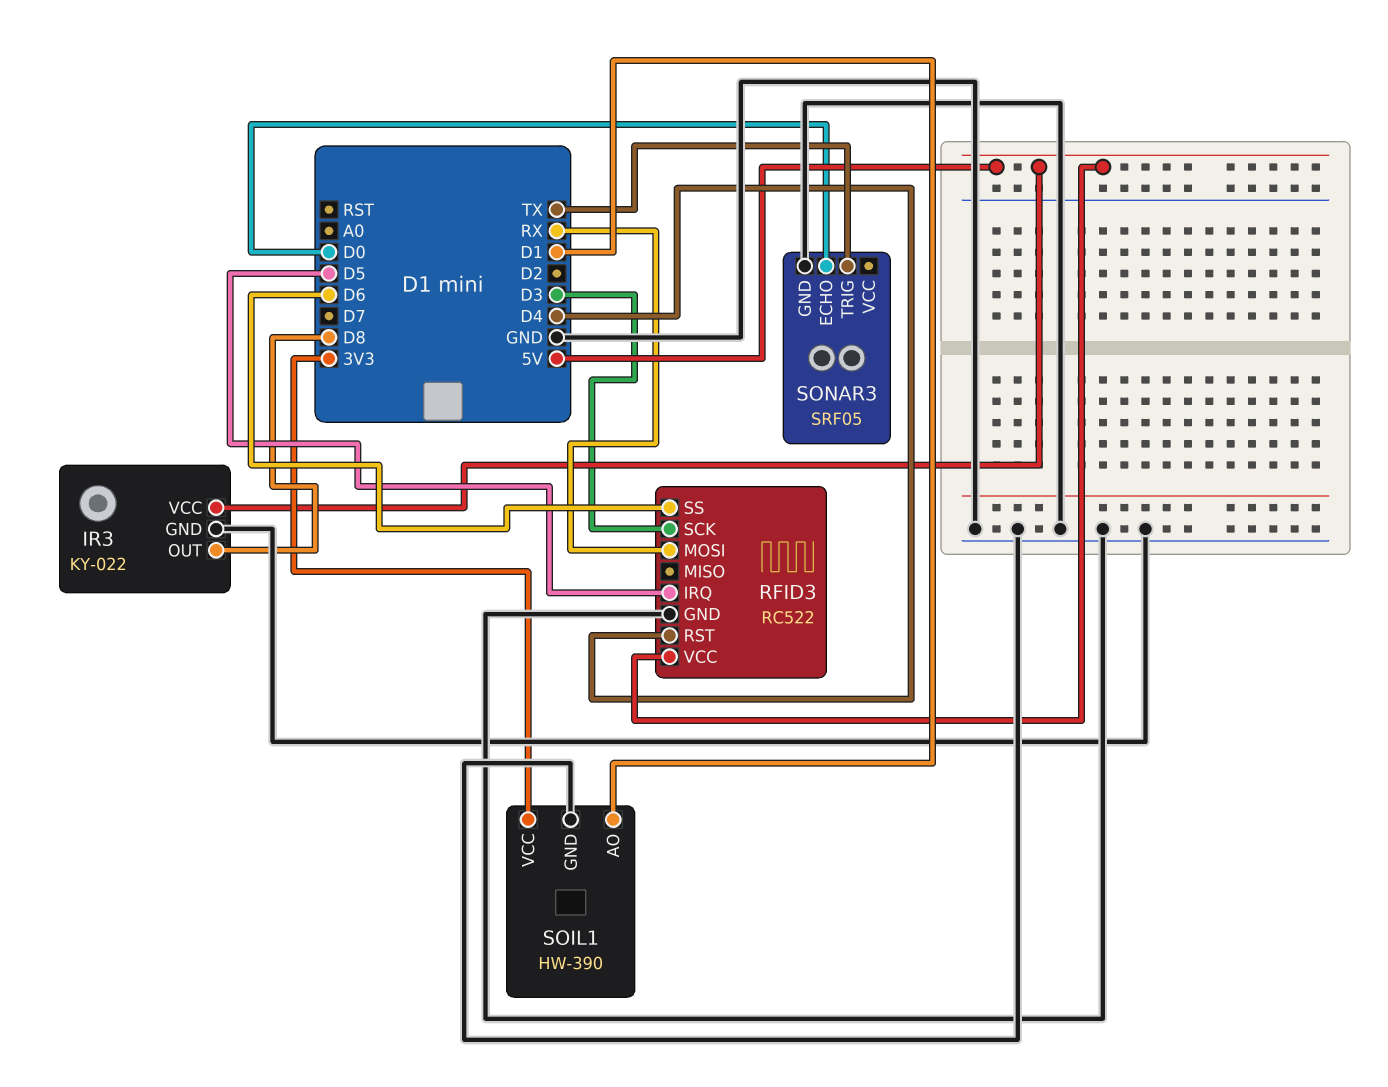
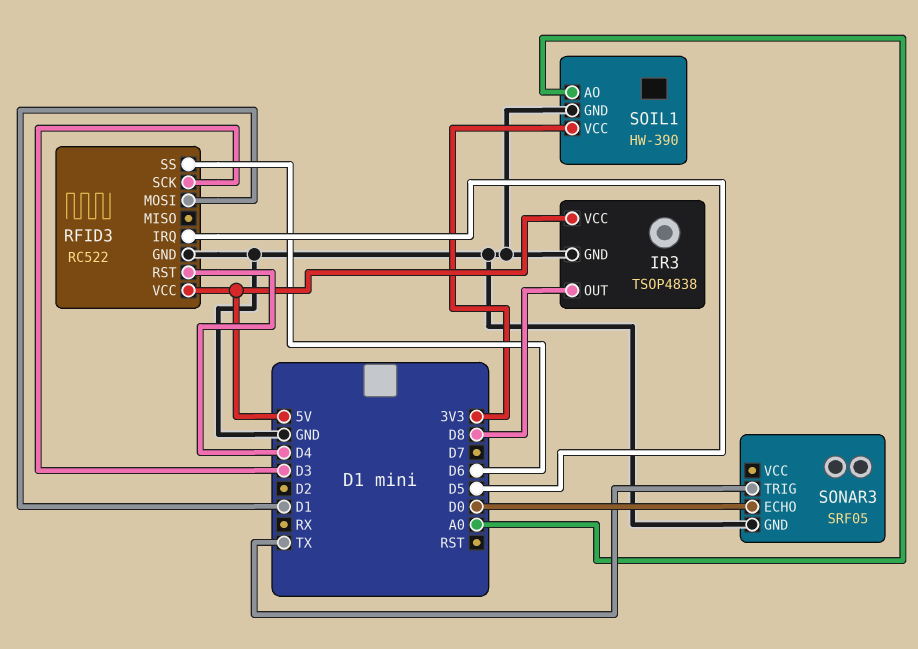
IR3: KY-022 -> TSOP4838
RFID3 pin MOSI: RX -> D1
SOIL1 pin AO: D1 -> A0

